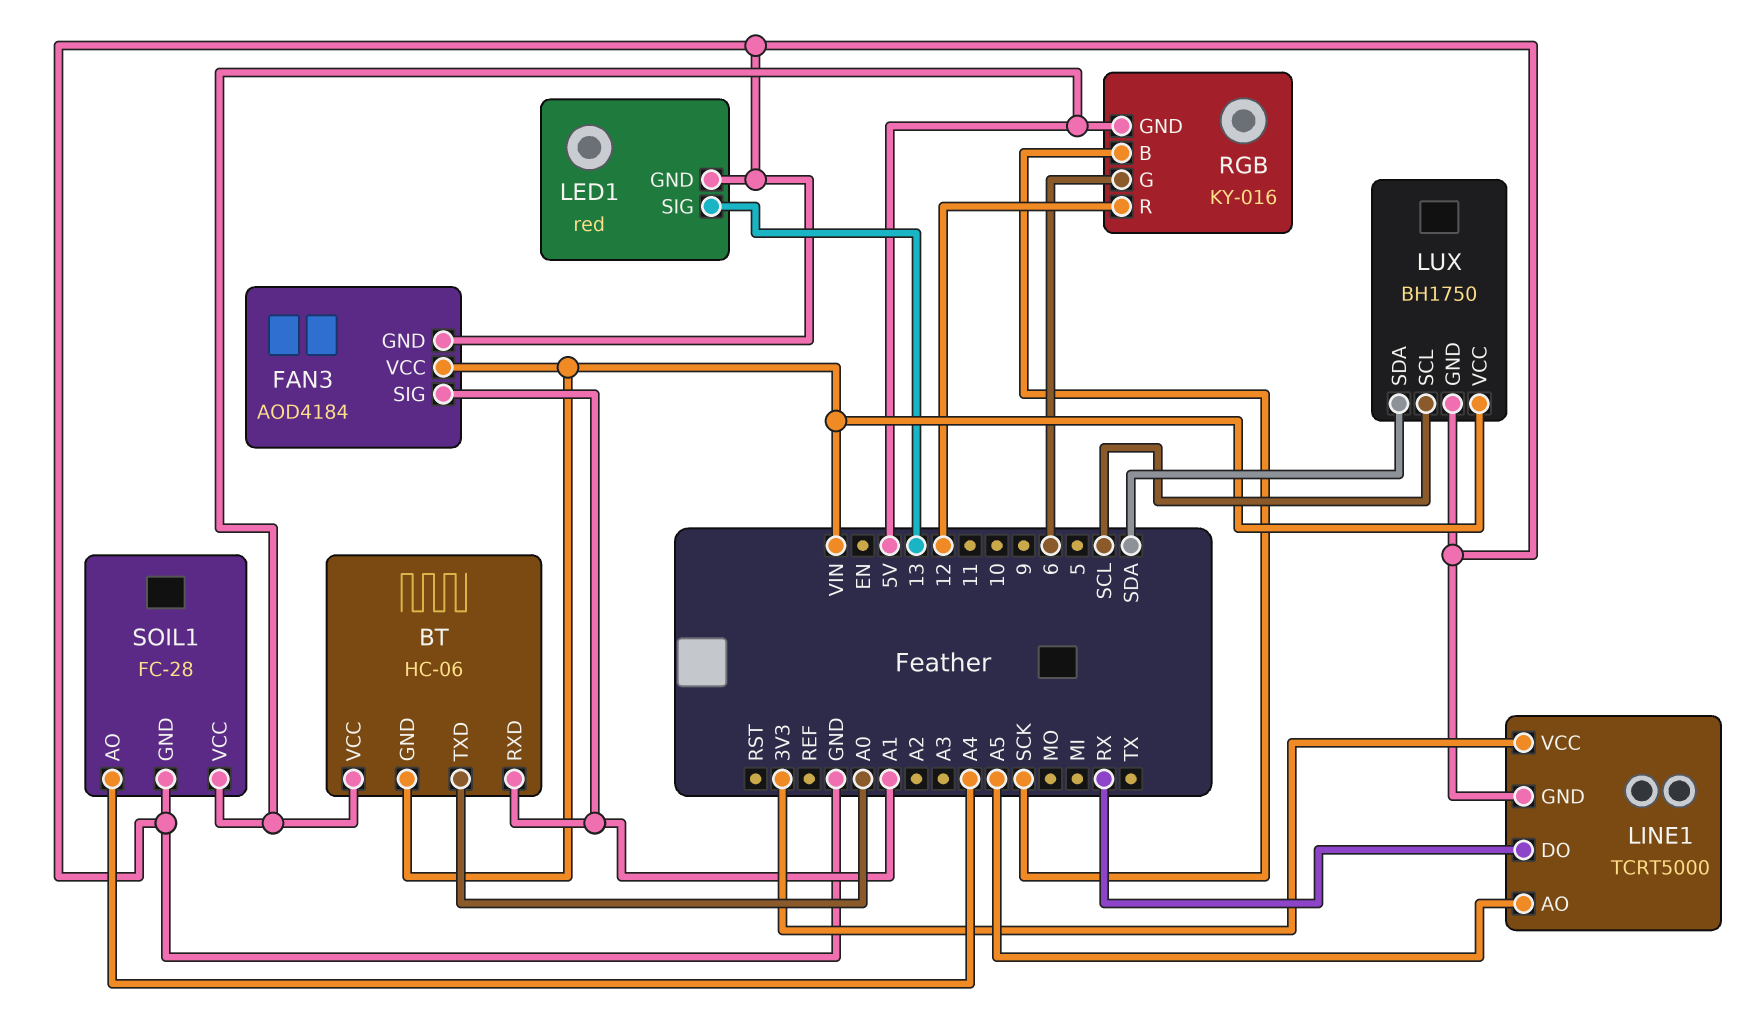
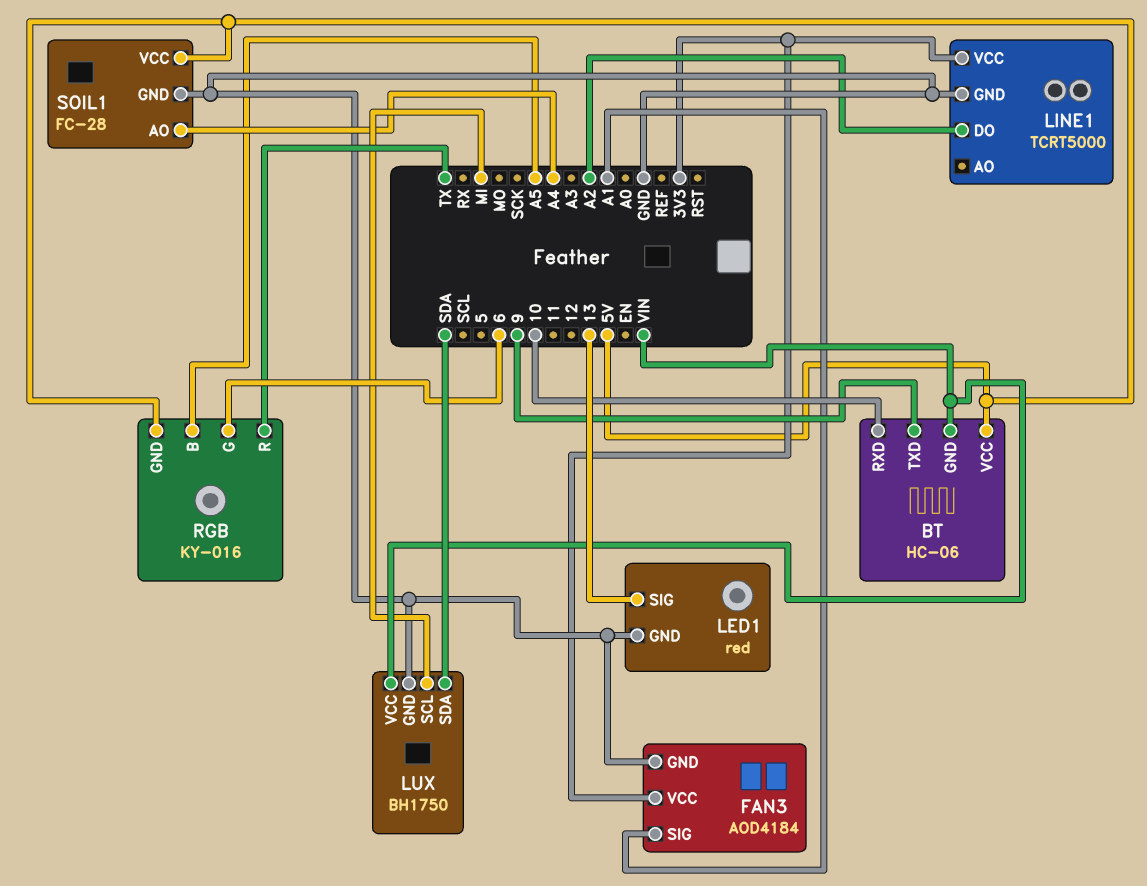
BT pin RXD: A1 -> 10
BT pin TXD: A0 -> 9
FAN3 pin VCC: VIN -> 3V3
LINE1 pin AO: A5 -> none
LINE1 pin DO: RX -> A2
LUX pin SCL: SCL -> MI
RGB pin B: SCK -> A5
RGB pin R: 12 -> TX

